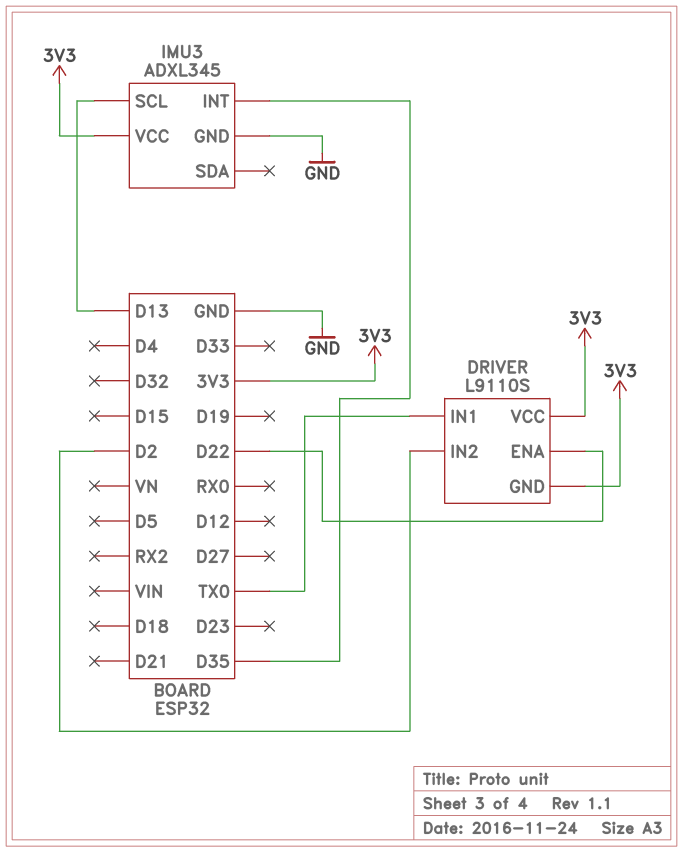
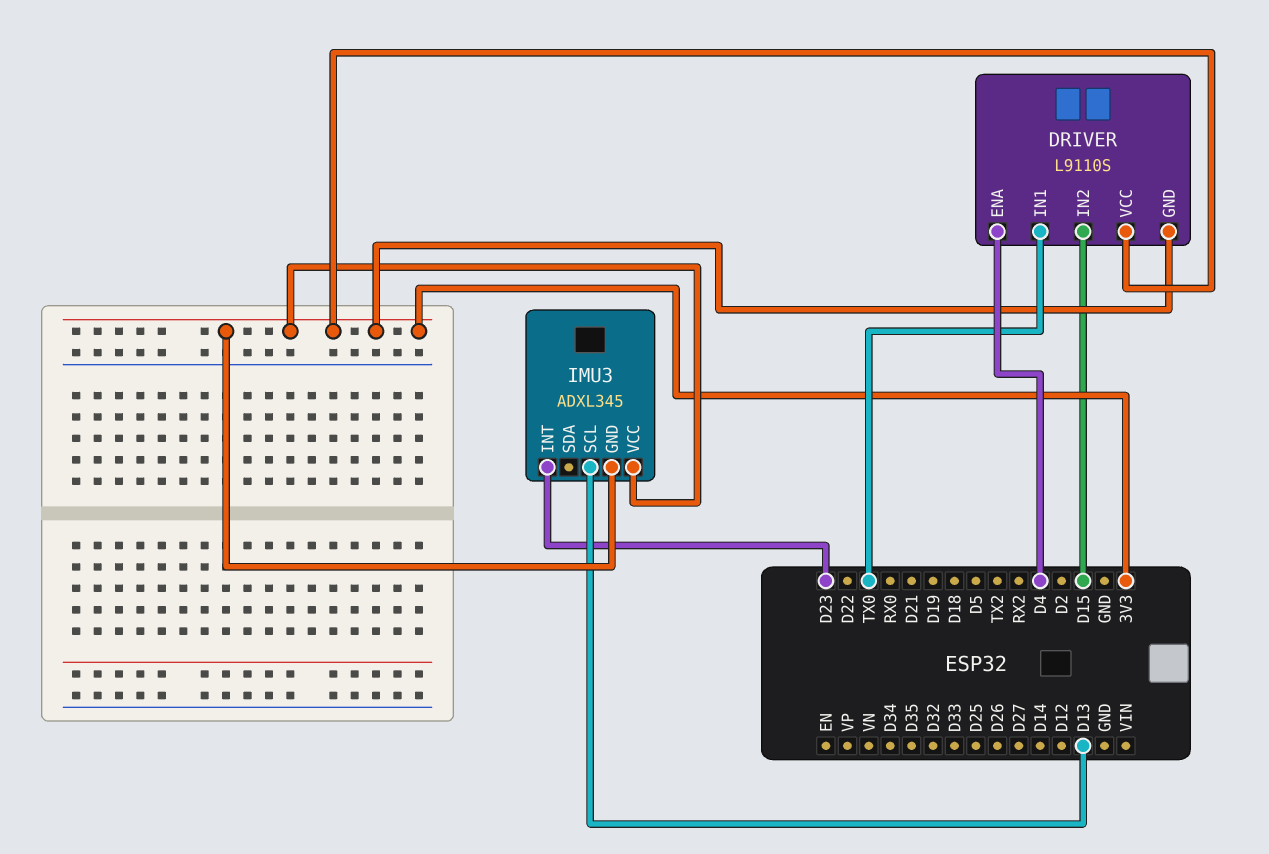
DRIVER pin ENA: D22 -> D4
DRIVER pin IN2: D2 -> D15
IMU3 pin GND: GND -> 3V3
IMU3 pin INT: D35 -> D23

